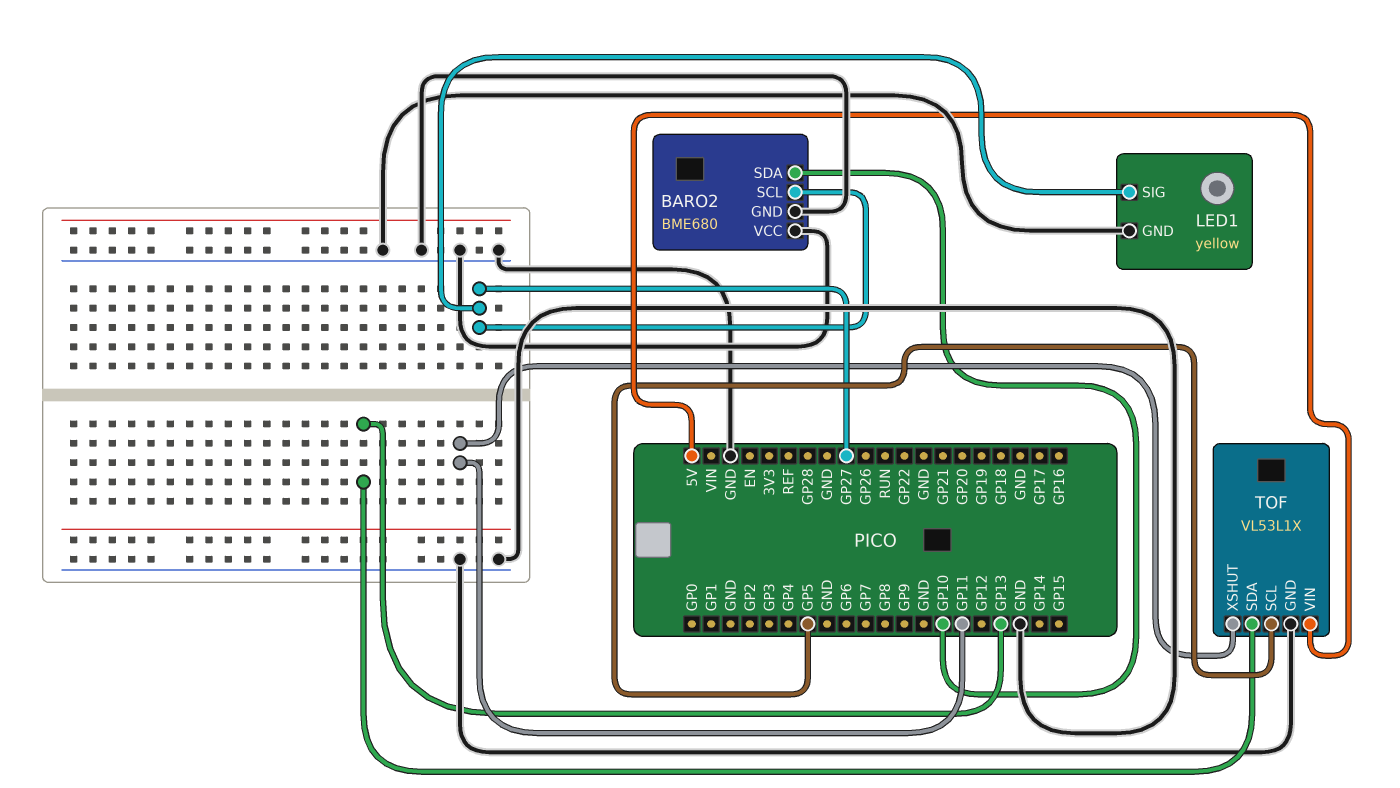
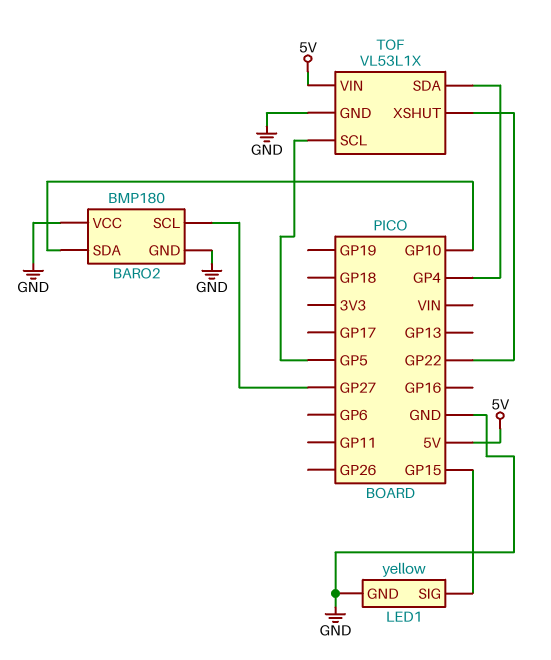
BARO2: BME680 -> BMP180
LED1 pin SIG: GP27 -> GP15
TOF pin SDA: GP13 -> GP4
TOF pin XSHUT: GP11 -> GP22

